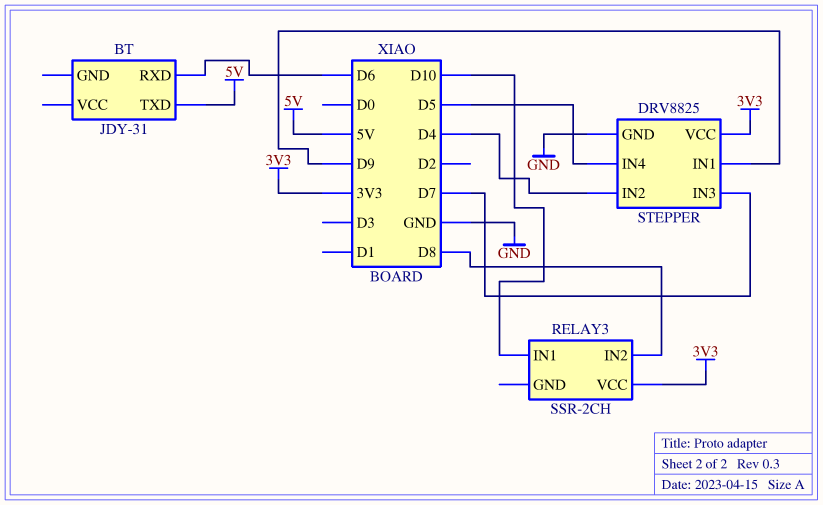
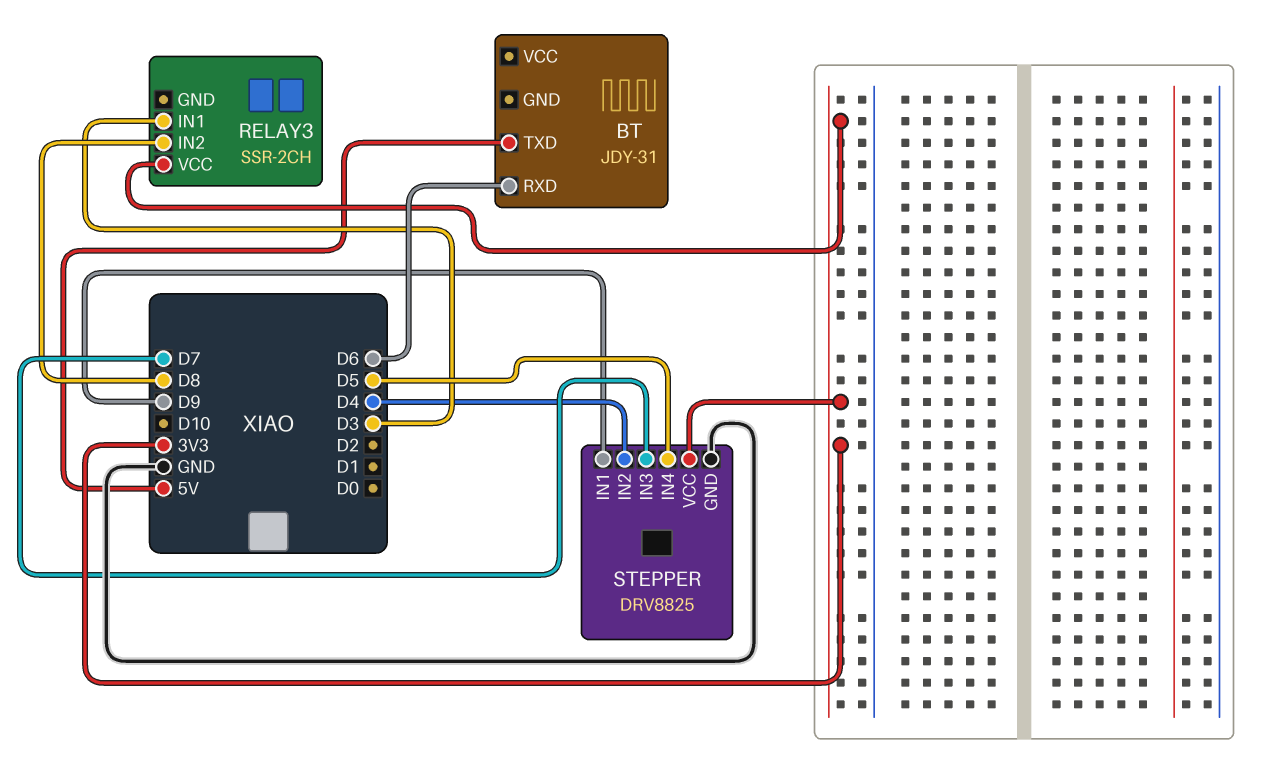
RELAY3 pin IN1: D10 -> D3

